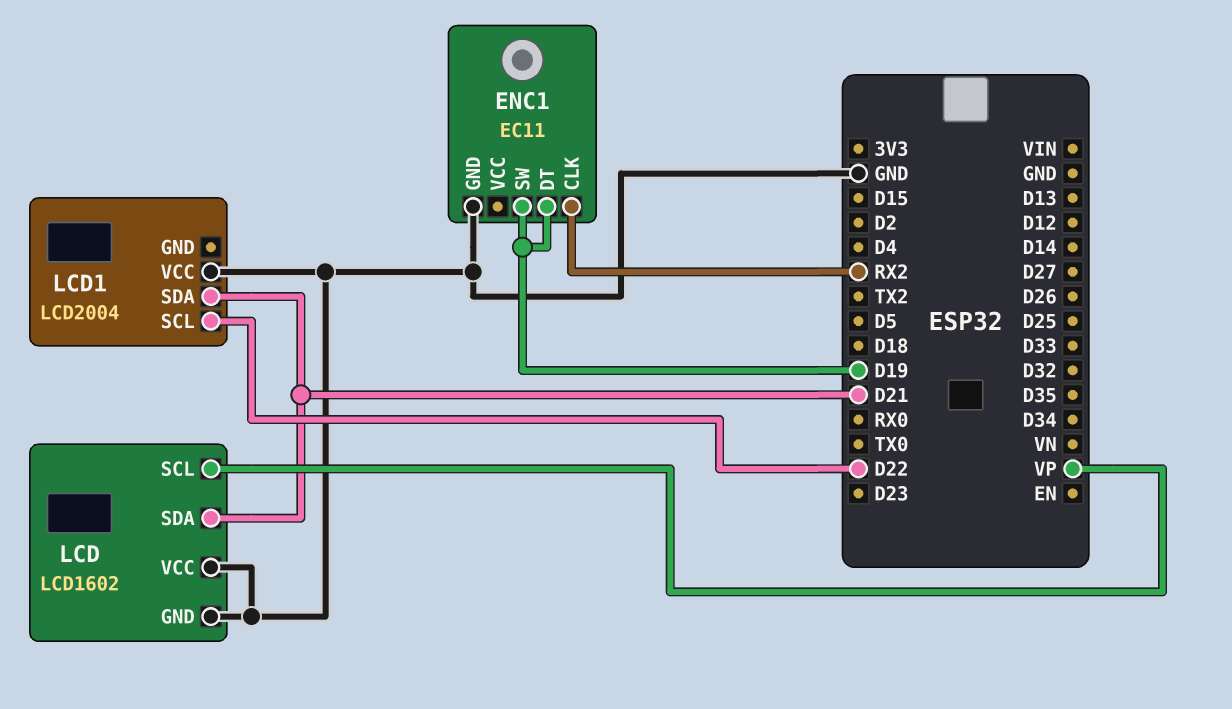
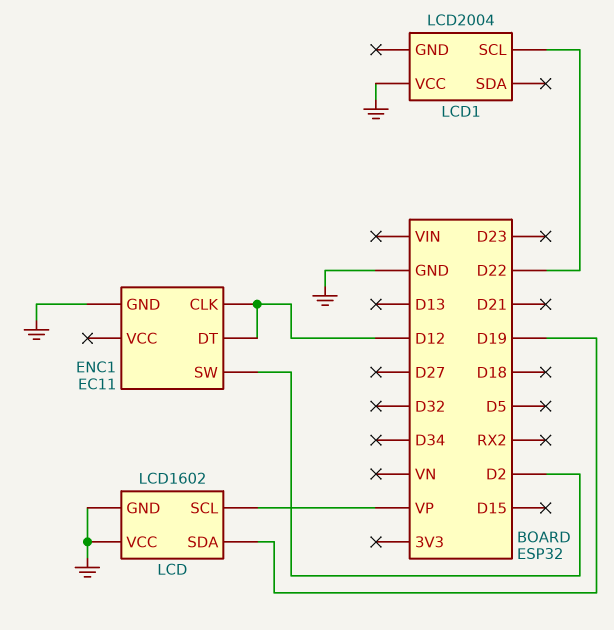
ENC1 pin CLK: RX2 -> D12
ENC1 pin DT: D19 -> D12
ENC1 pin SW: D19 -> D2
LCD pin SDA: D21 -> D19
LCD1 pin SDA: D21 -> none

